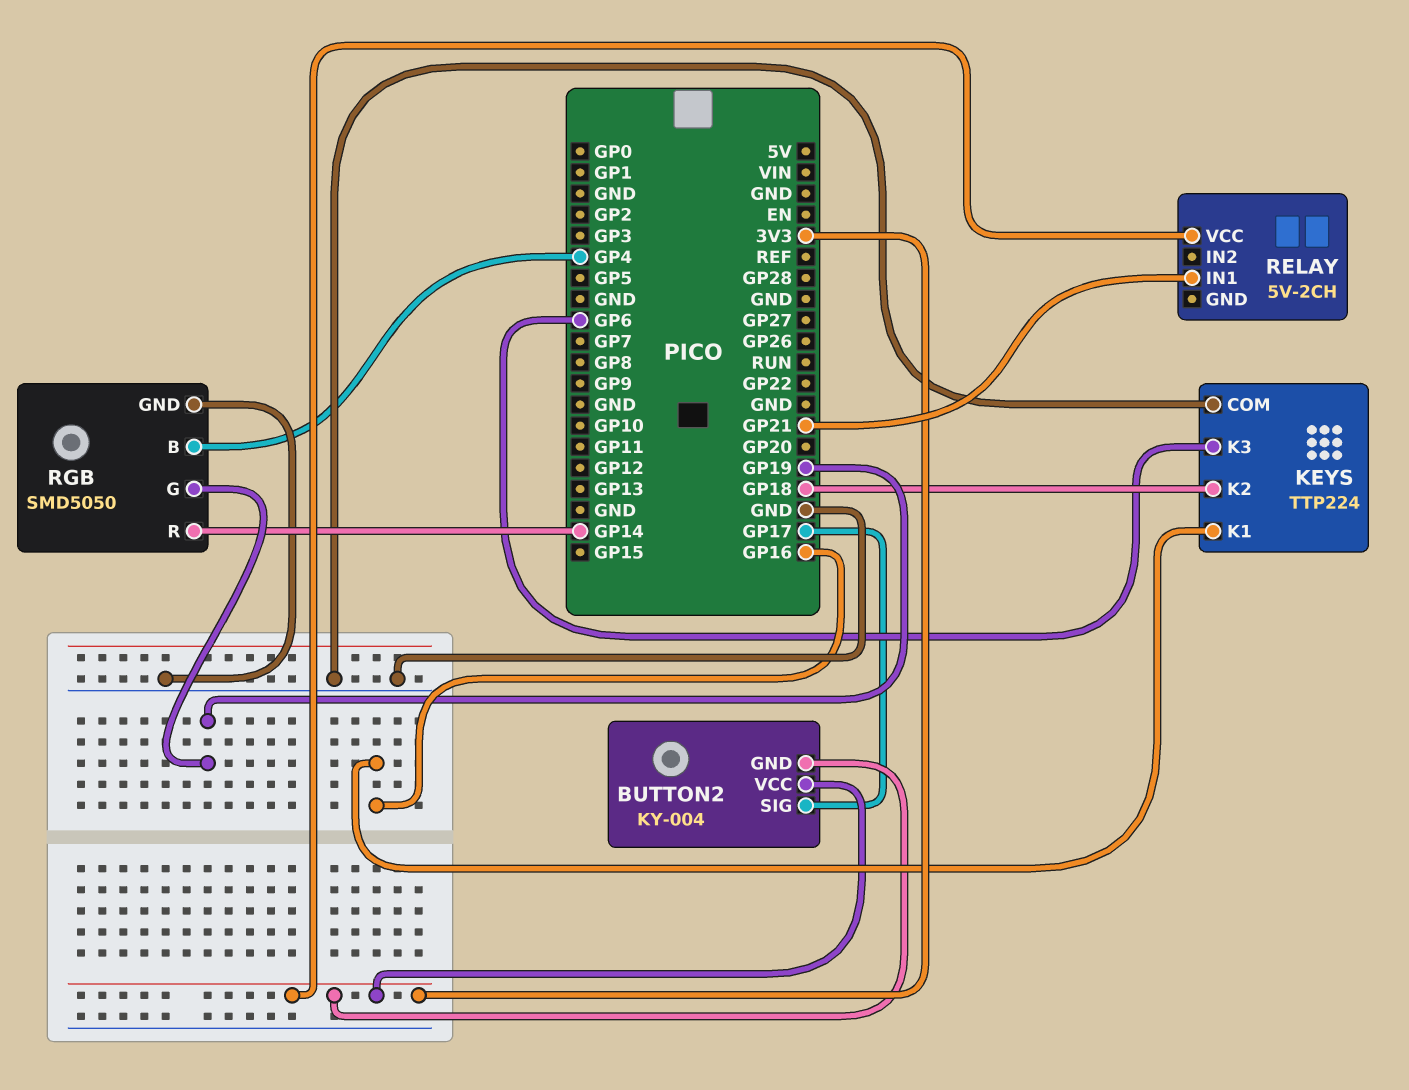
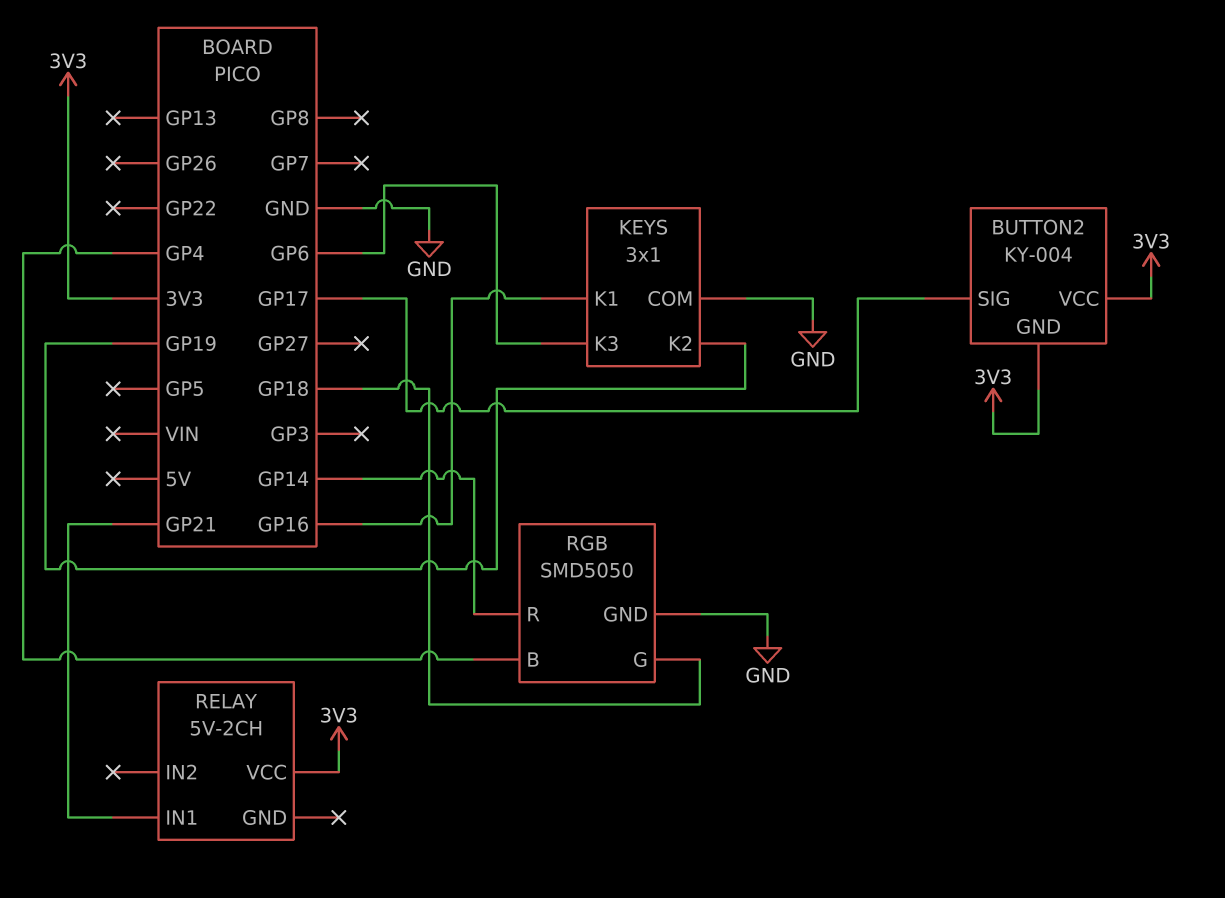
KEYS: TTP224 -> 3x1
KEYS pin K2: GP18 -> GP19
RGB pin G: GP19 -> GP18

